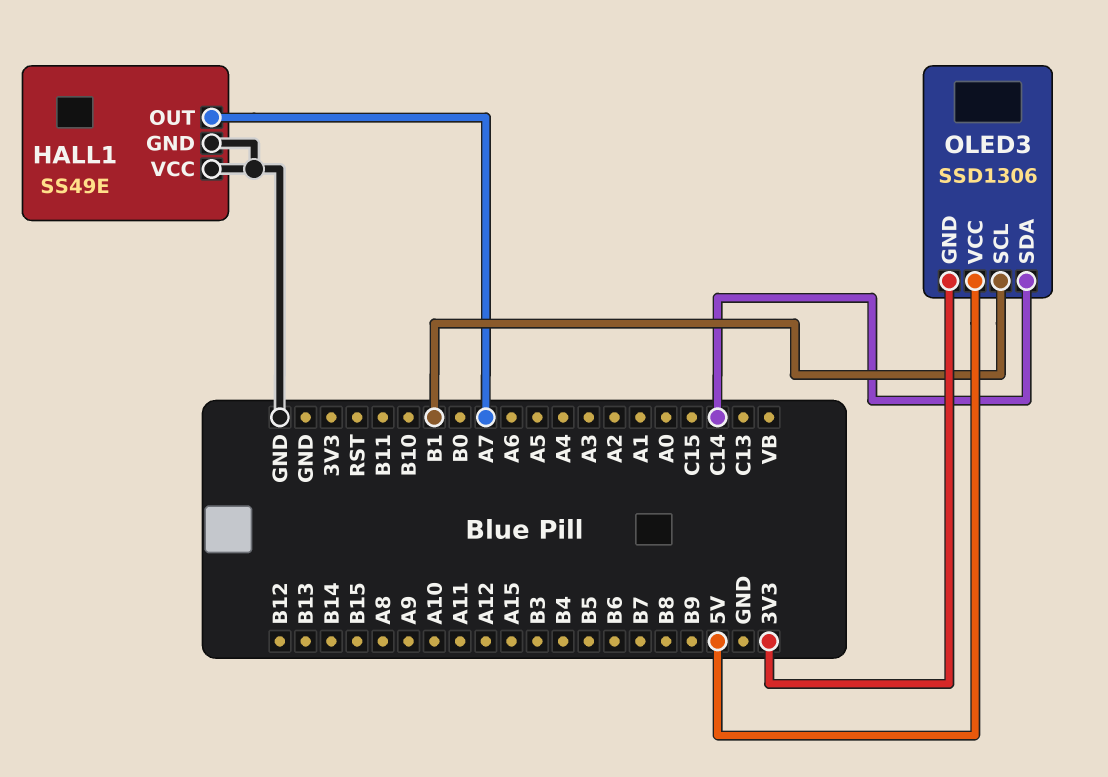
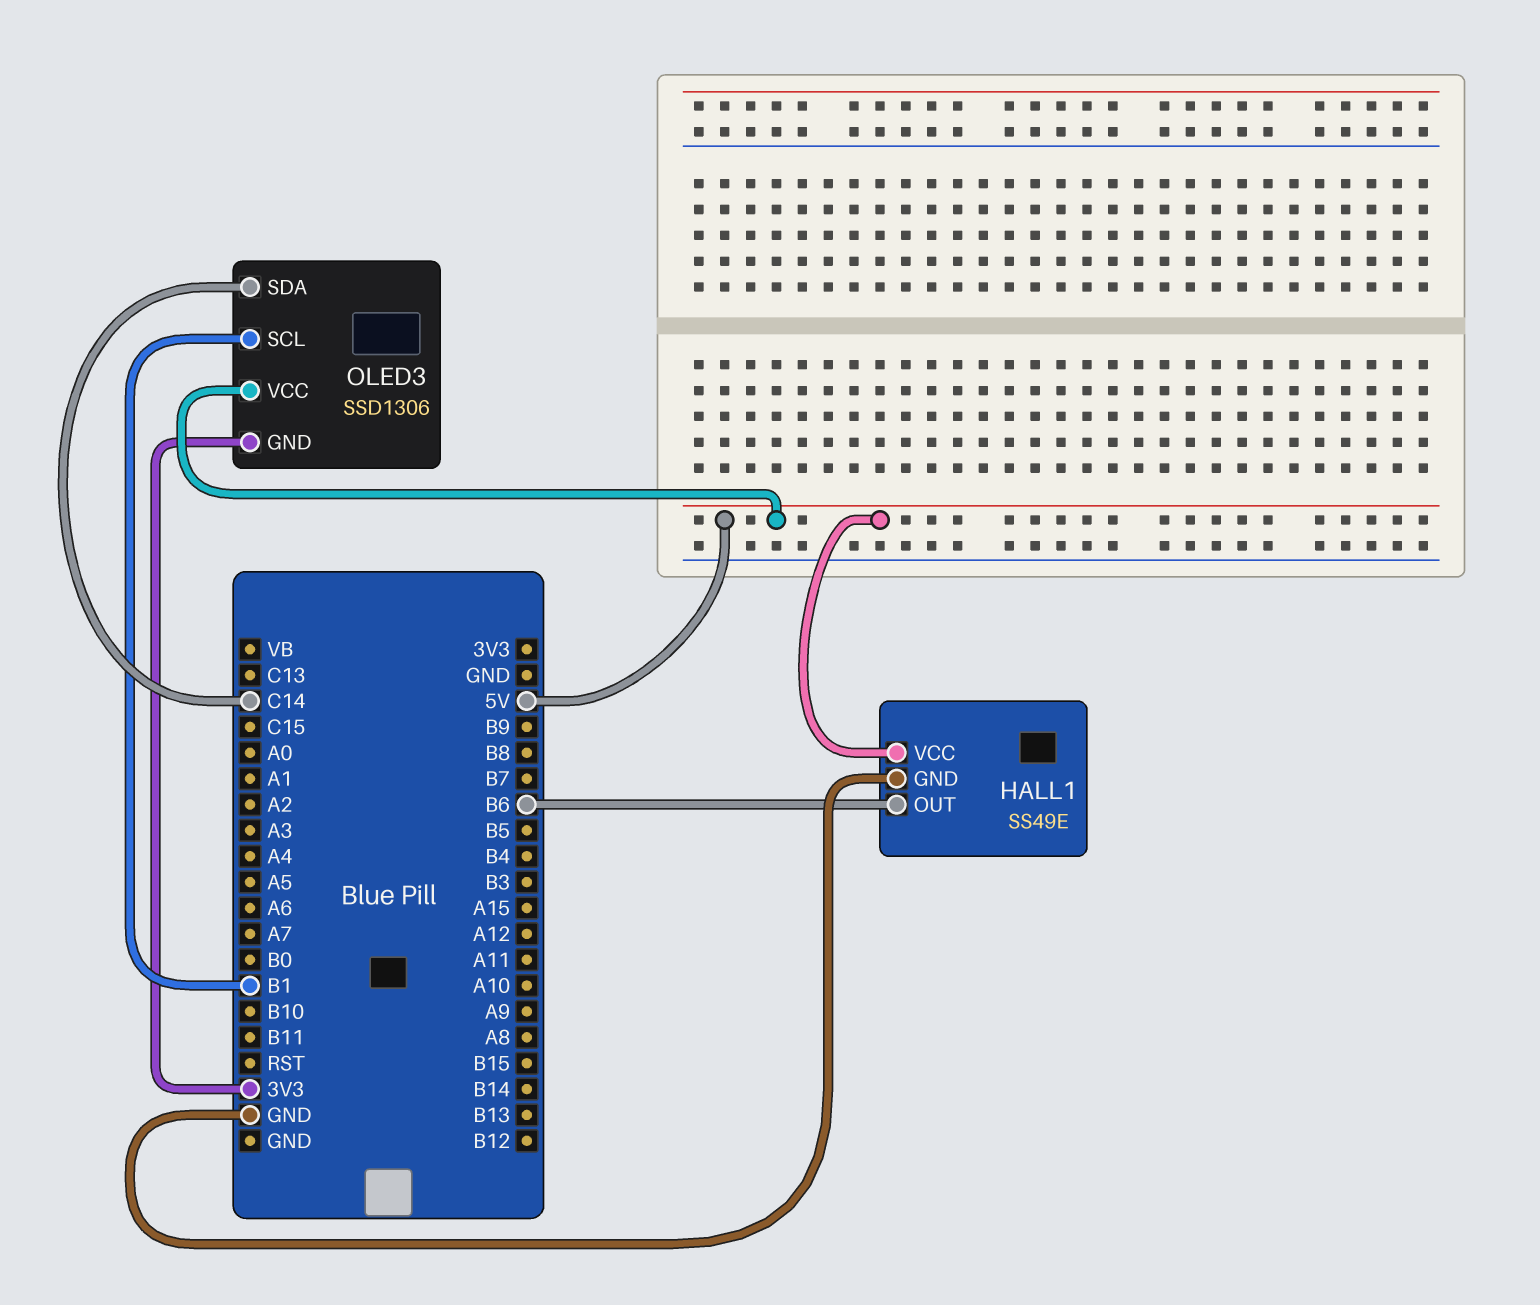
HALL1 pin OUT: A7 -> B6
HALL1 pin VCC: GND -> 5V

